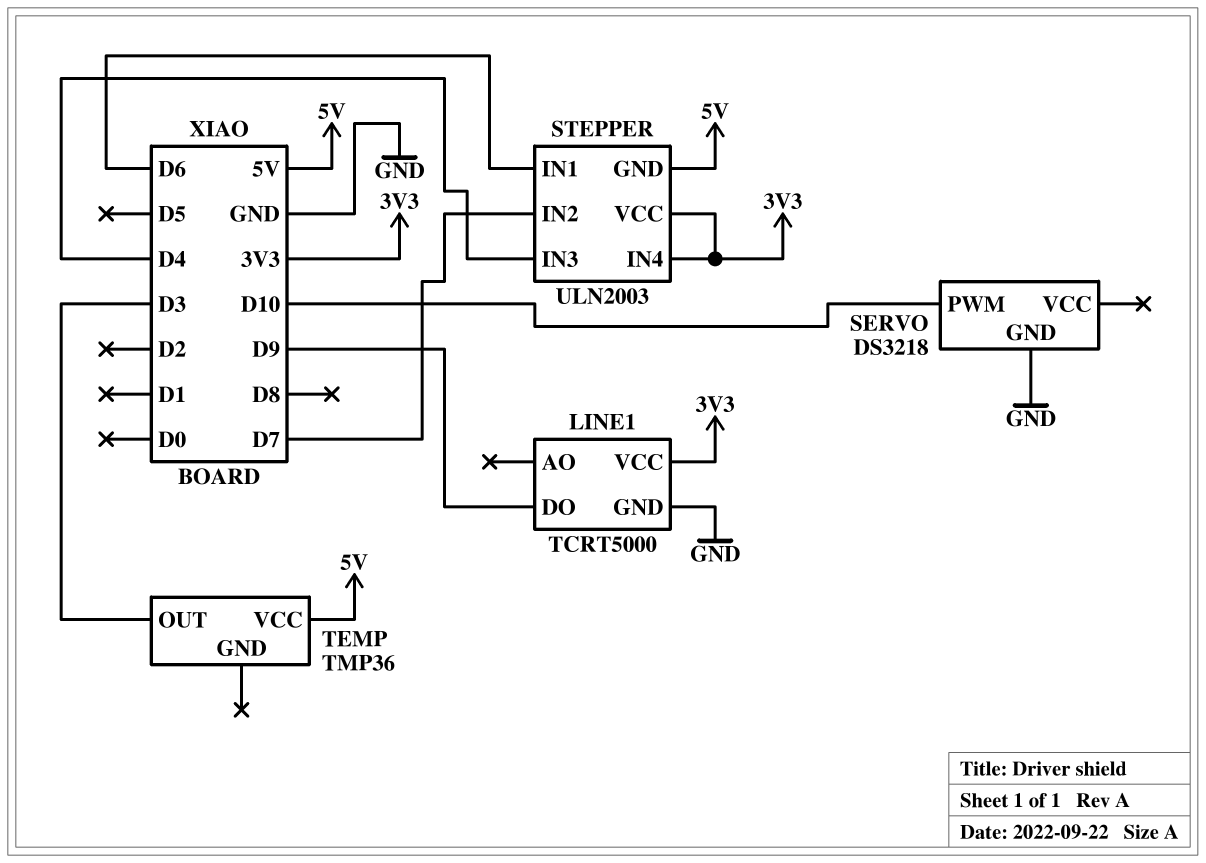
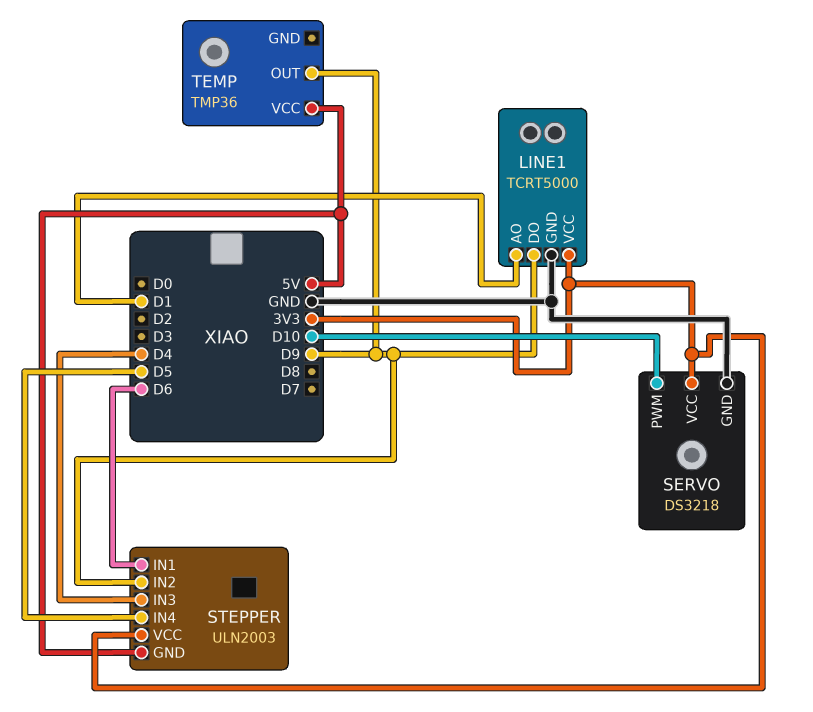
LINE1 pin AO: none -> D1
SERVO pin VCC: none -> 3V3
STEPPER pin IN2: D7 -> D9
STEPPER pin IN4: 3V3 -> D5
TEMP pin OUT: D3 -> D9

